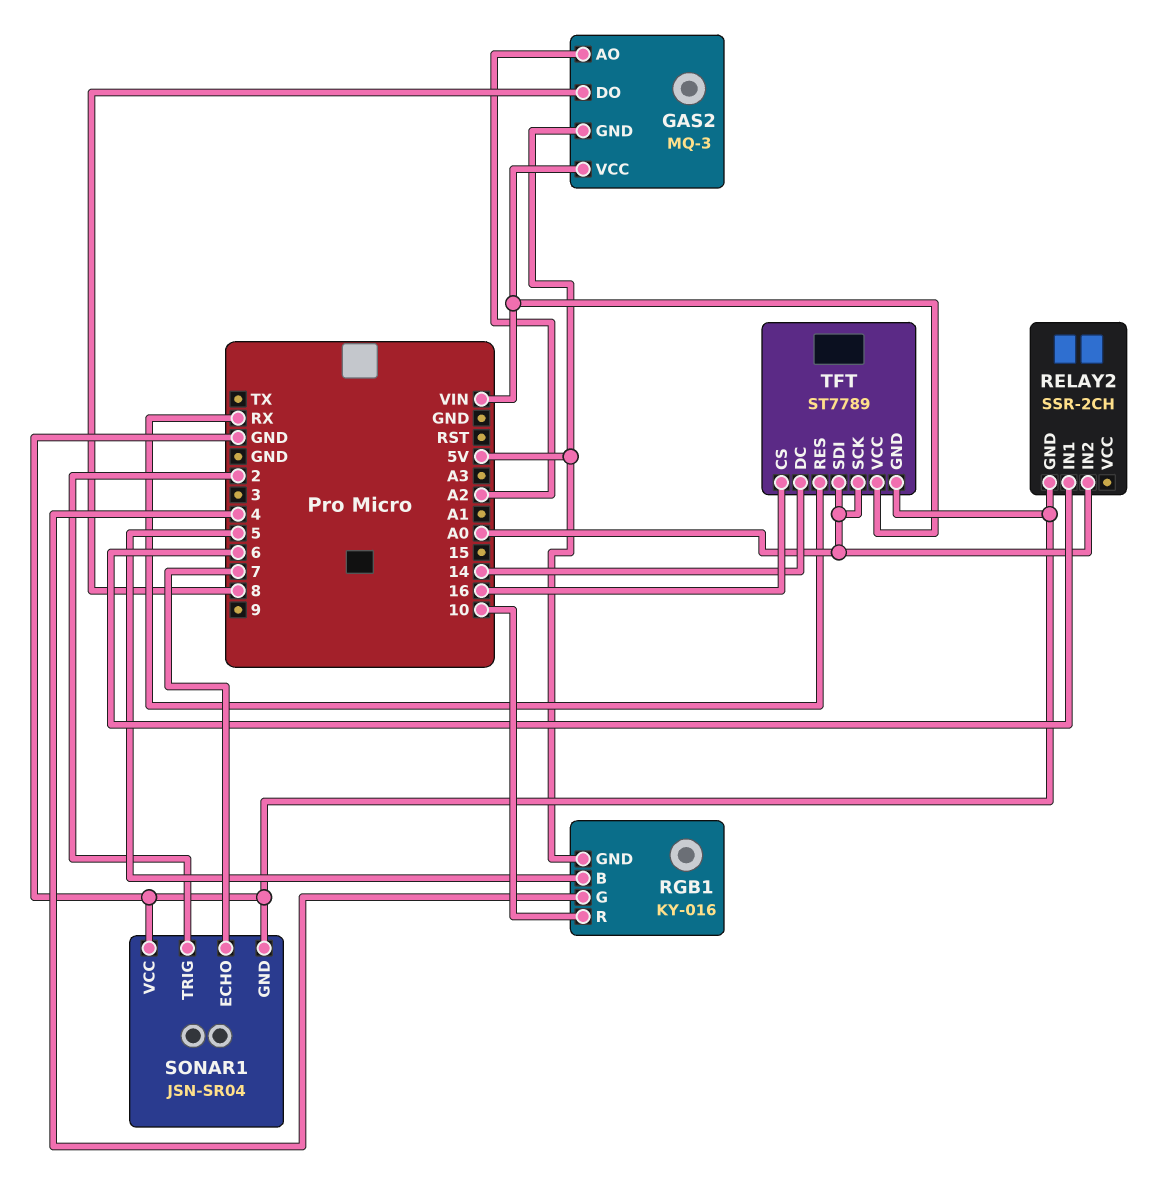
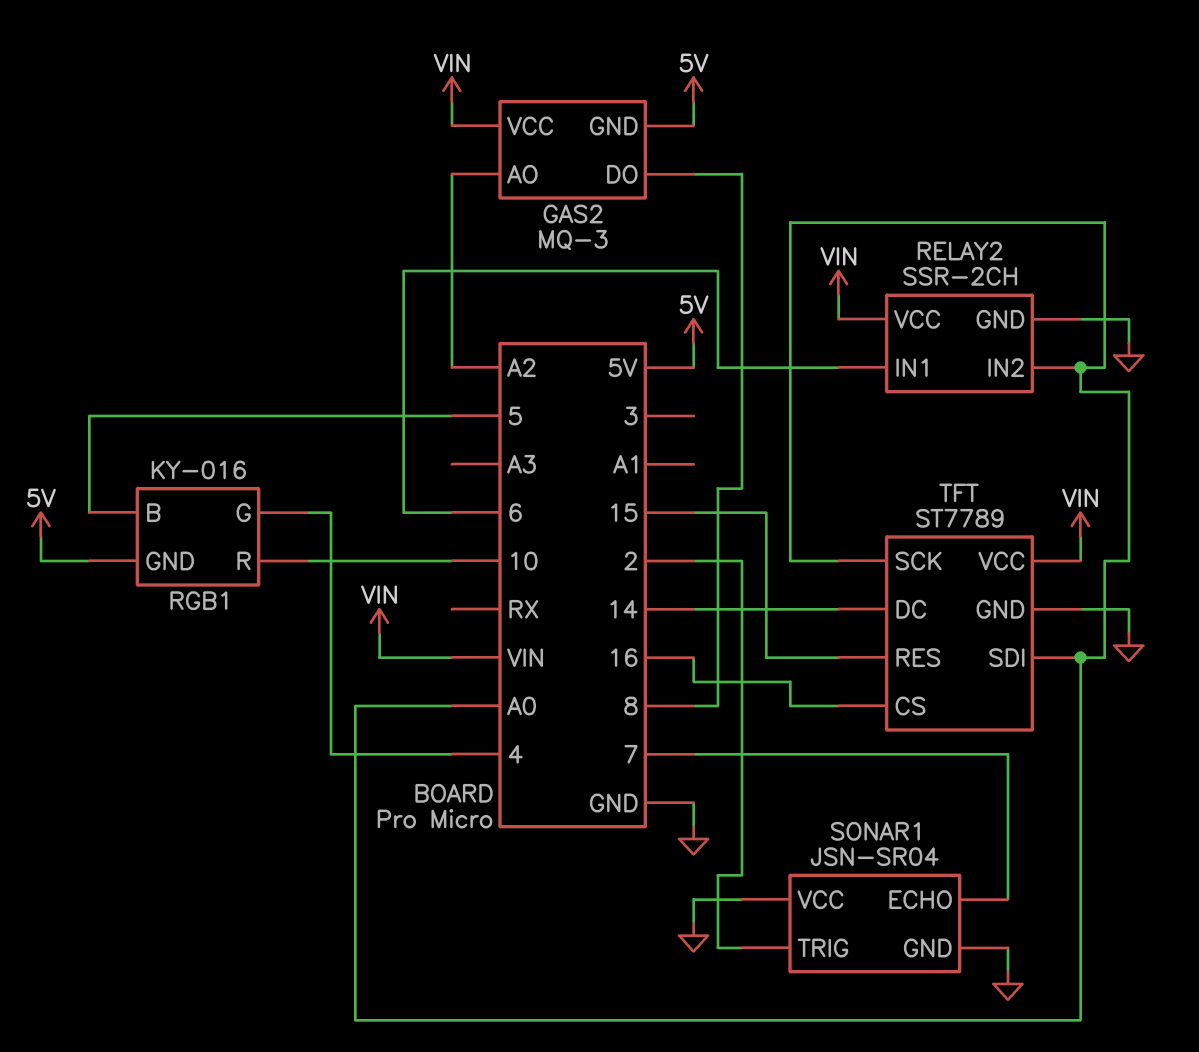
RELAY2 pin VCC: none -> VIN
TFT pin RES: RX -> 15

